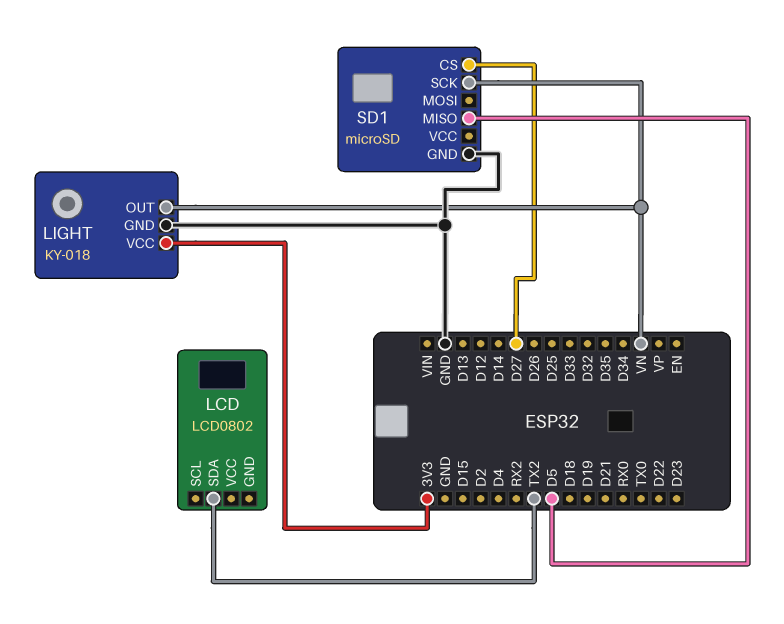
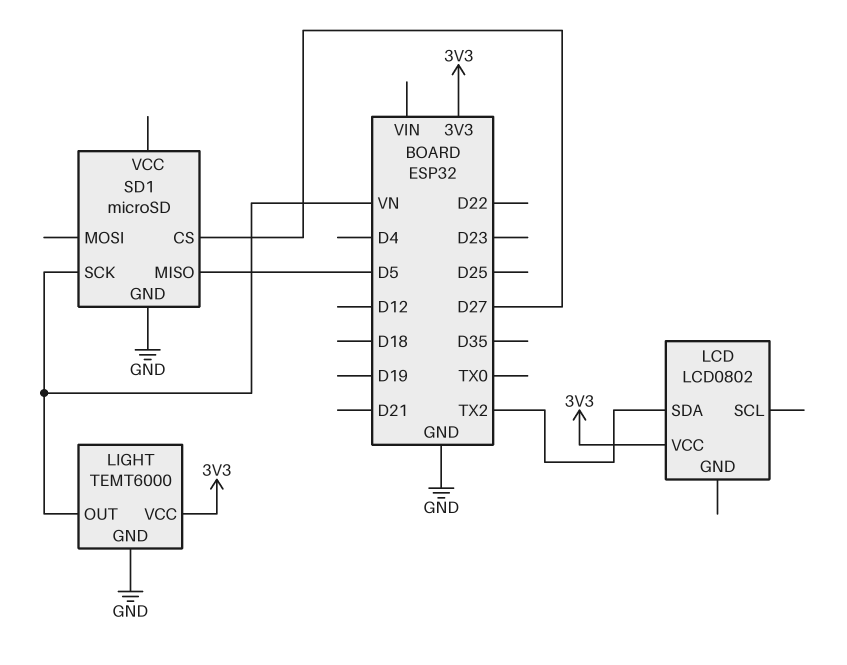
LCD pin VCC: none -> 3V3
LIGHT: KY-018 -> TEMT6000

